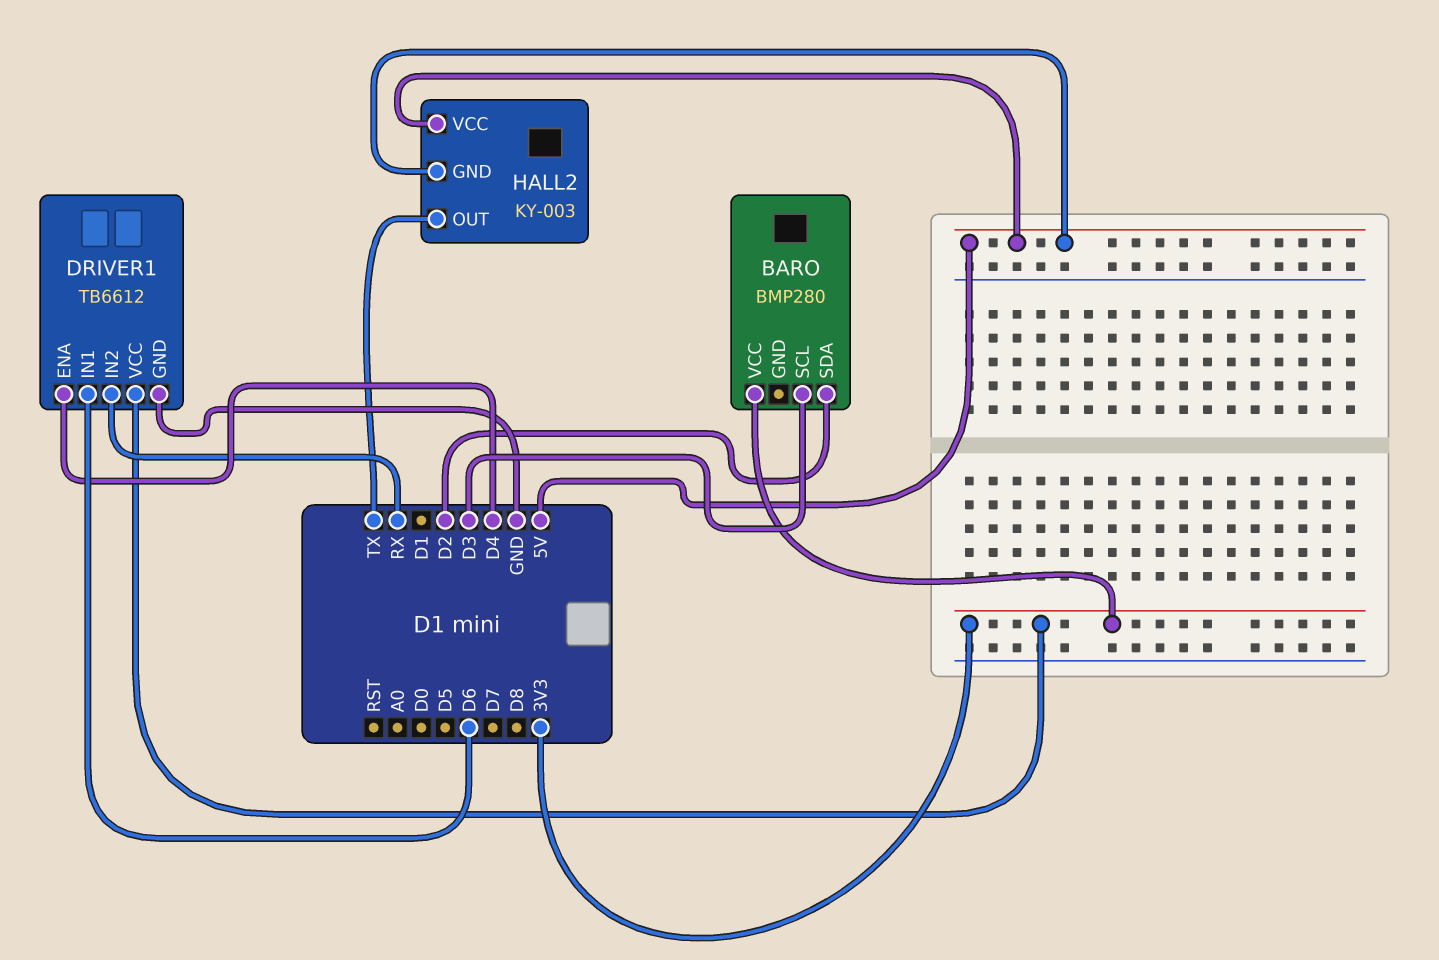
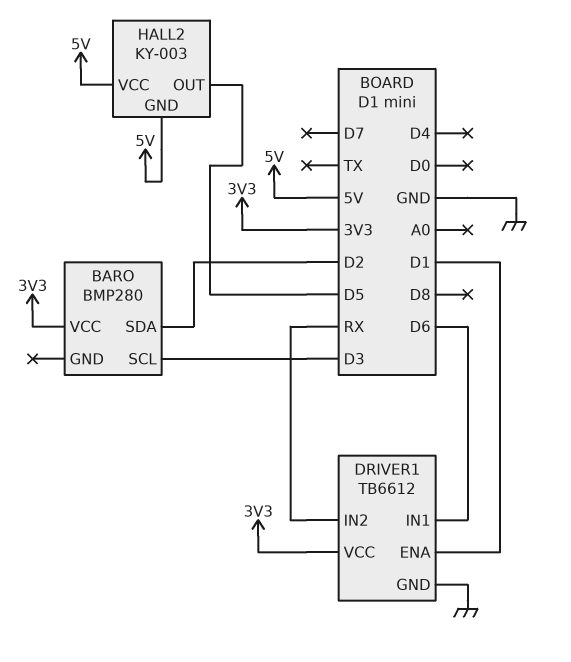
DRIVER1 pin ENA: D4 -> D1
HALL2 pin OUT: TX -> D5

